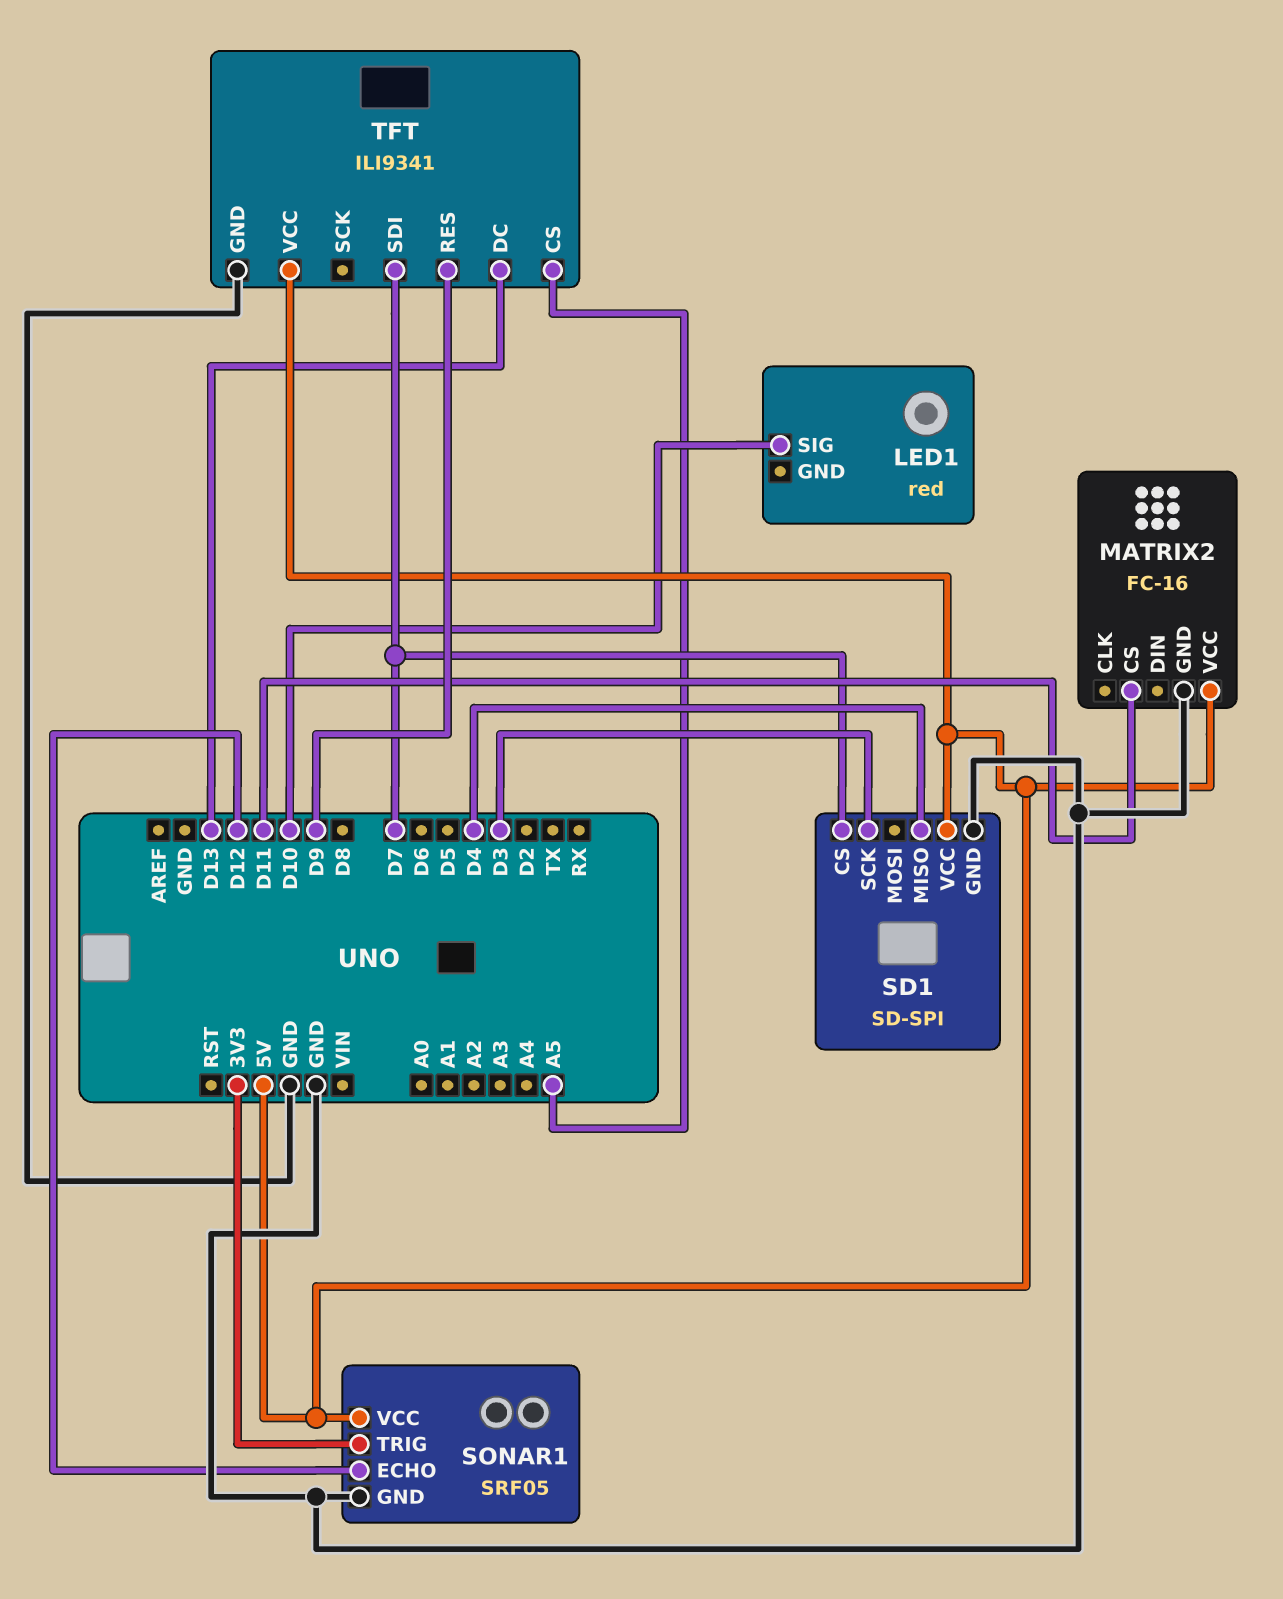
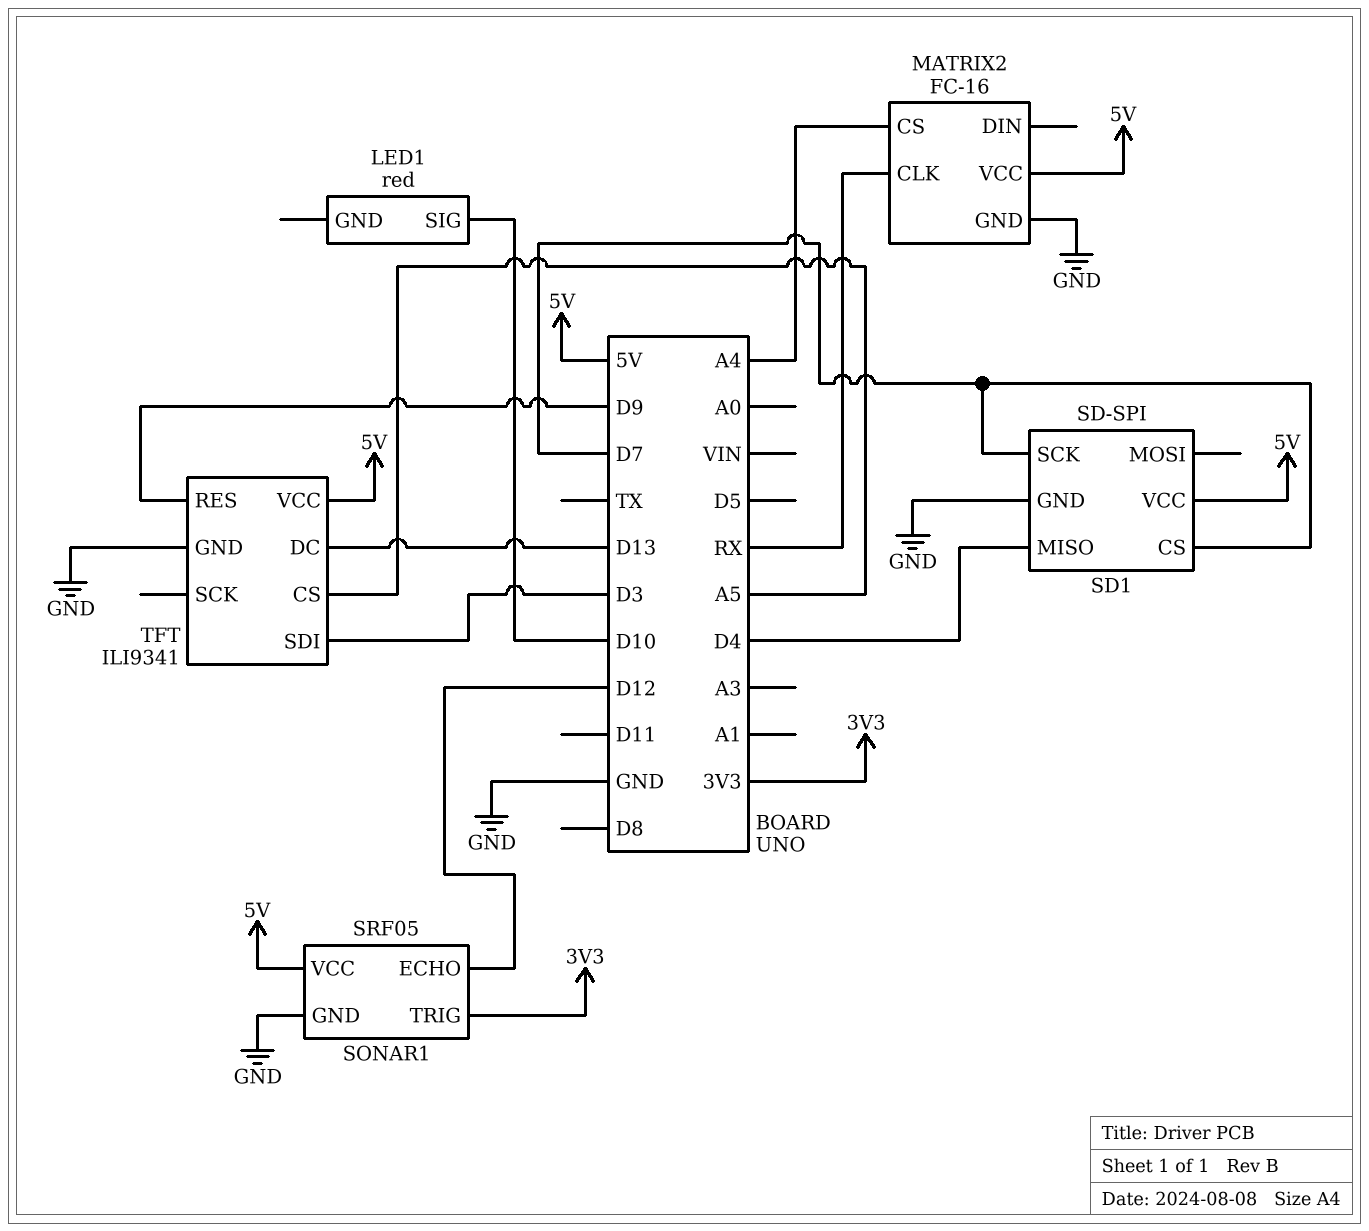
MATRIX2 pin CLK: none -> RX
MATRIX2 pin CS: D11 -> A4
SD1 pin SCK: D3 -> D7
TFT pin SDI: D7 -> D3

